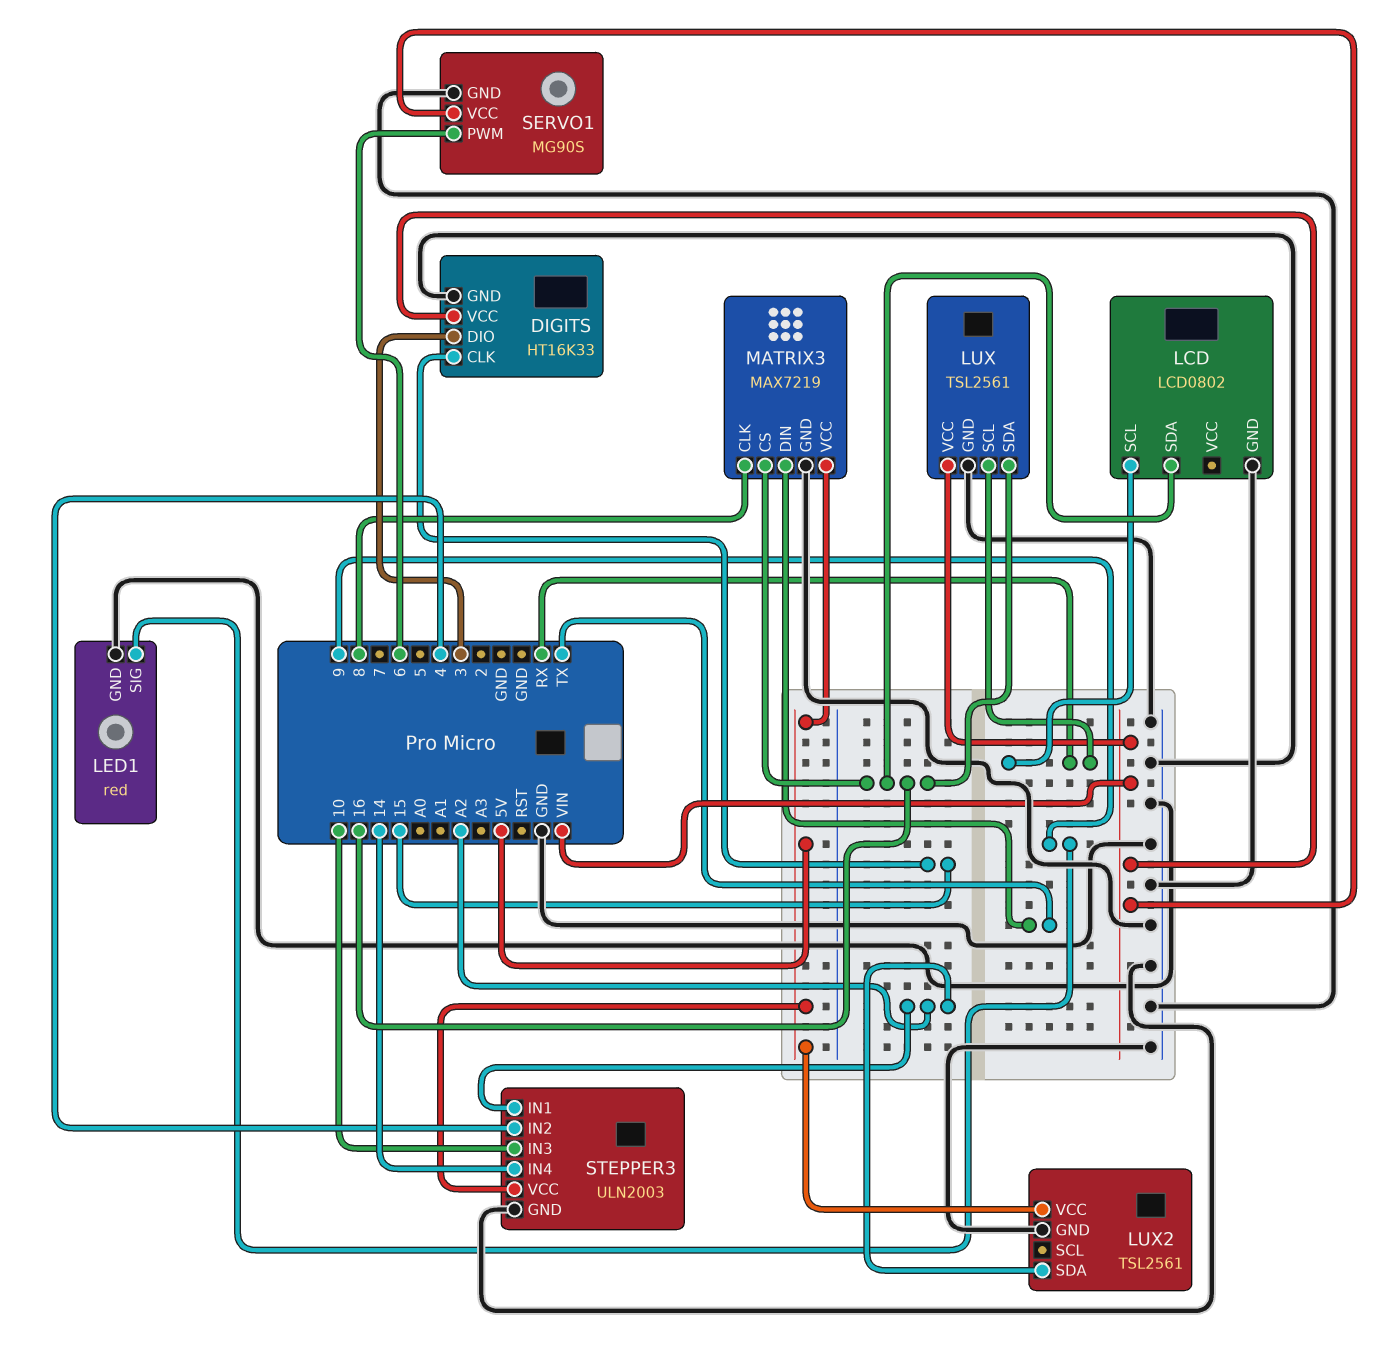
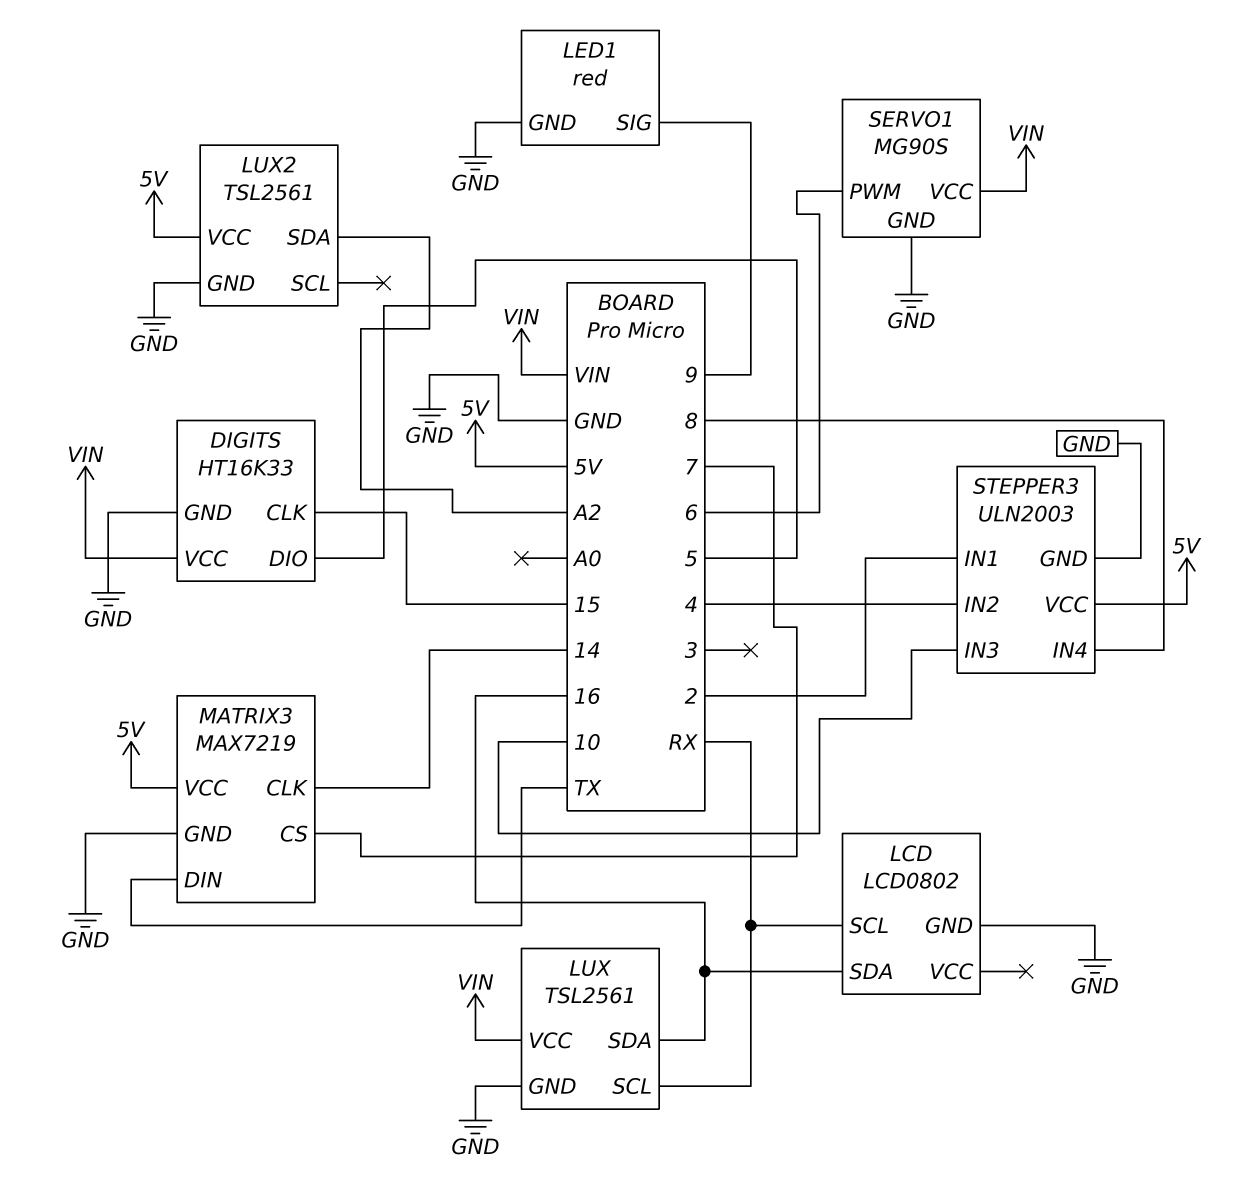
DIGITS pin DIO: 3 -> 5
MATRIX3 pin CLK: 8 -> 14
MATRIX3 pin CS: 16 -> 7
STEPPER3 pin IN1: A2 -> 2
STEPPER3 pin IN4: 14 -> 8

